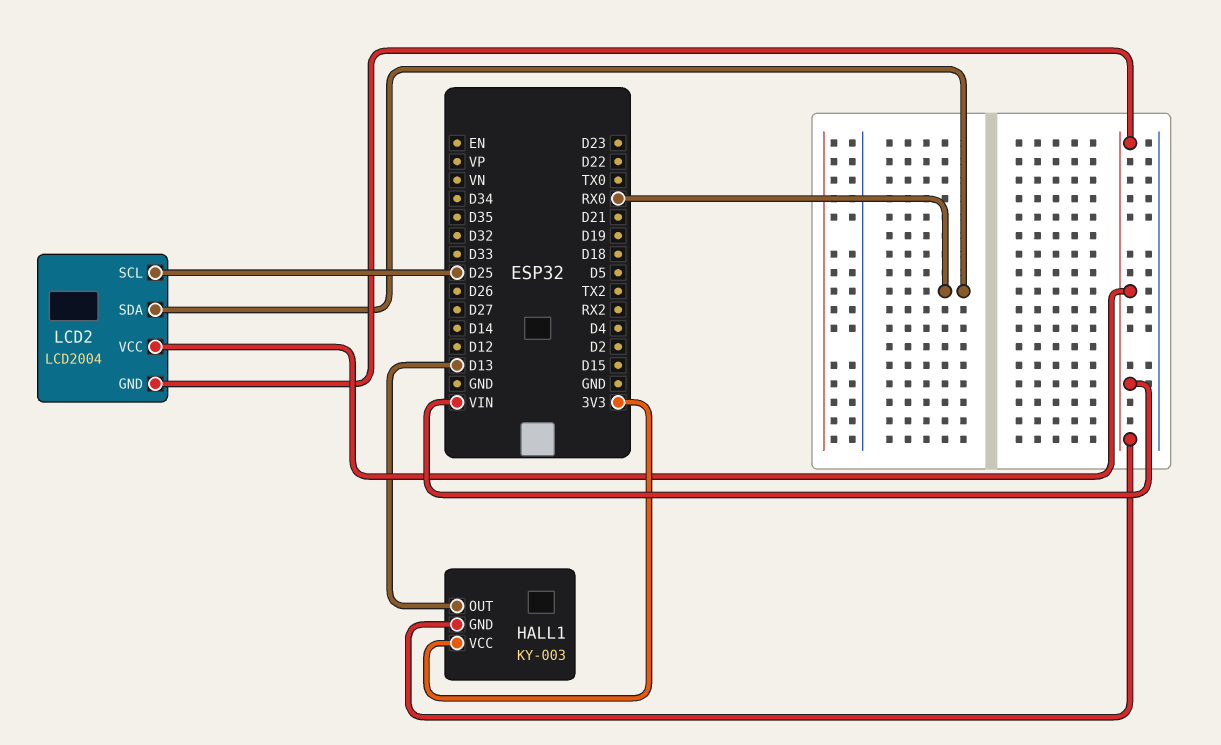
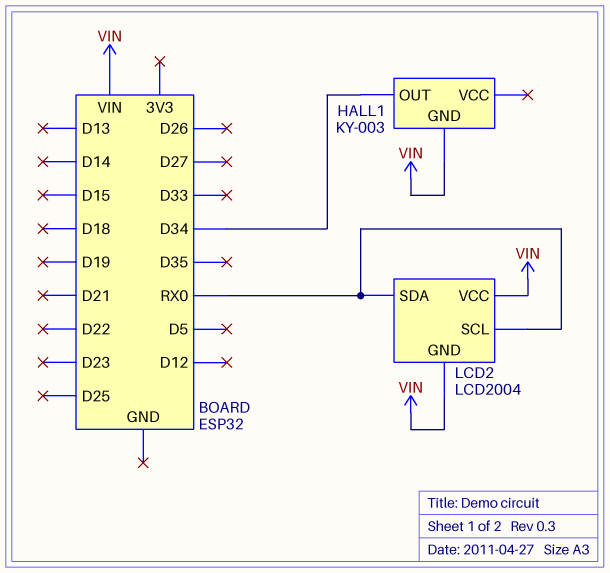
HALL1 pin OUT: D13 -> D34
HALL1 pin VCC: 3V3 -> none
LCD2 pin SCL: D25 -> RX0

